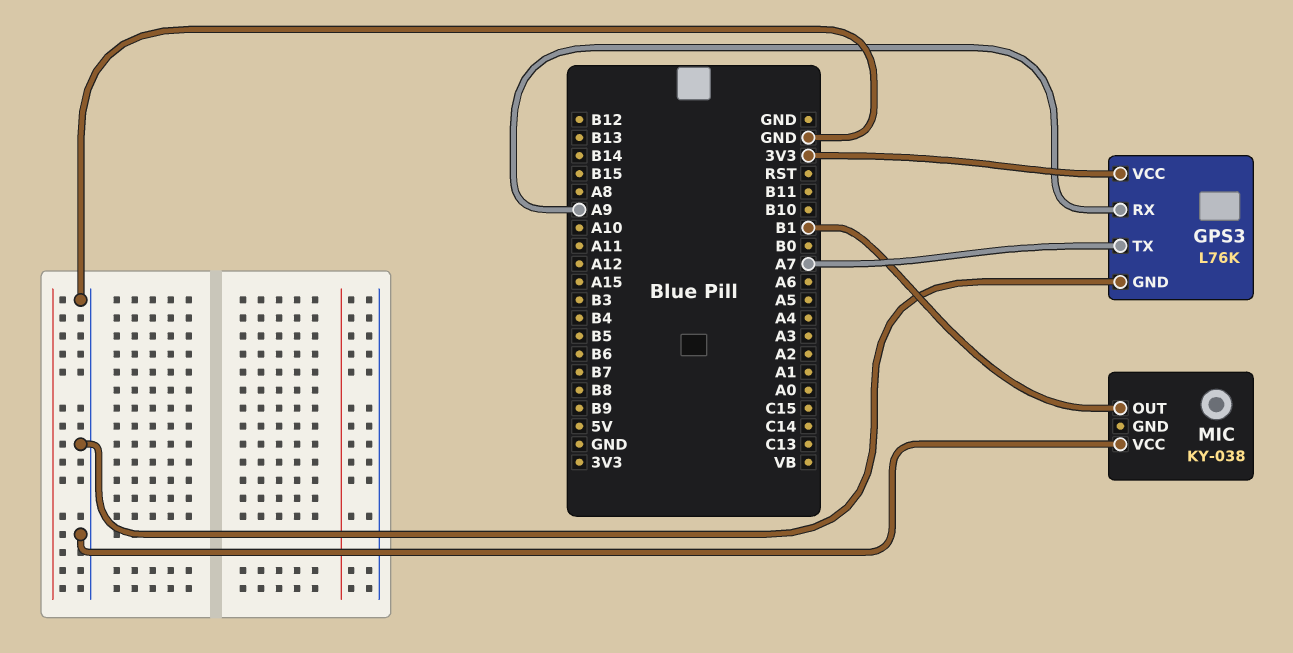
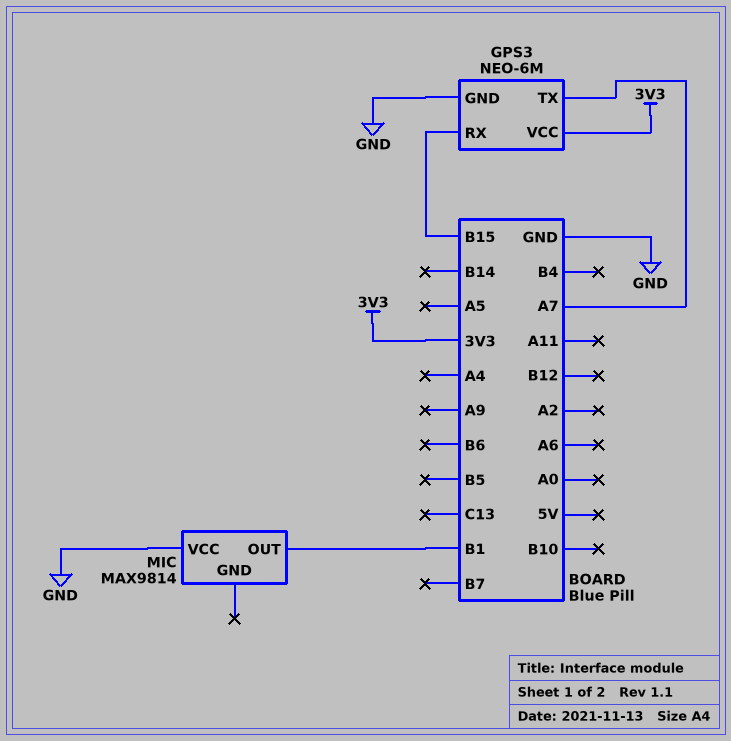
GPS3: L76K -> NEO-6M
GPS3 pin RX: A9 -> B15
MIC: KY-038 -> MAX9814

